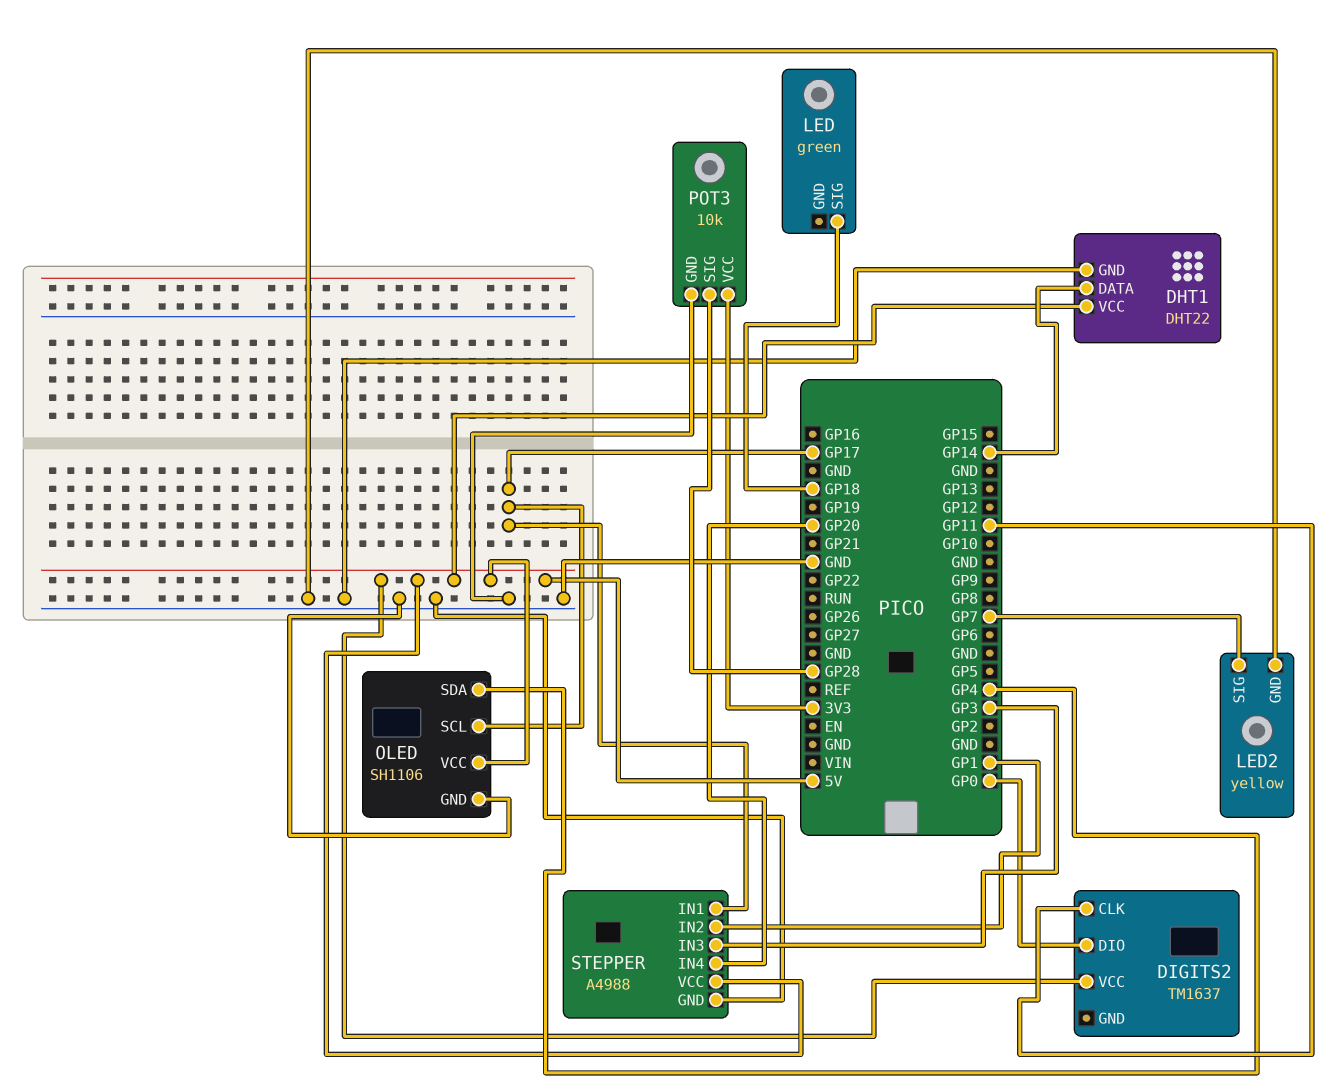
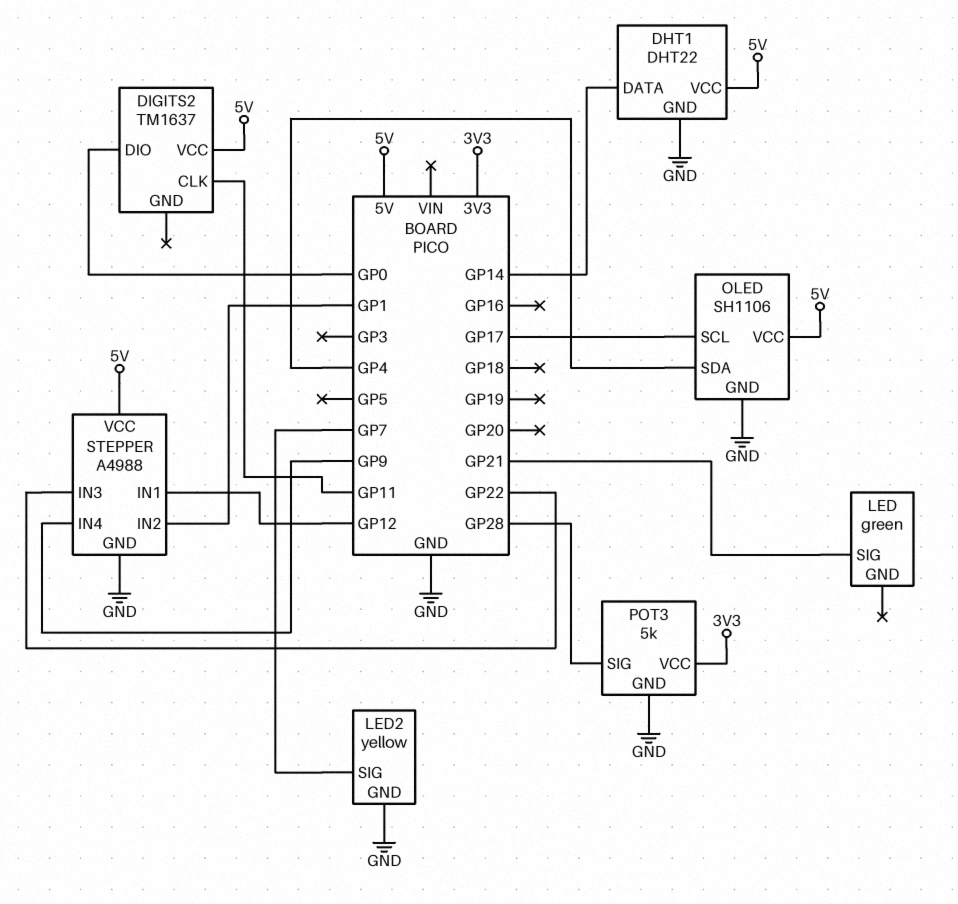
LED pin SIG: GP18 -> GP21
POT3: 10k -> 5k
STEPPER pin IN1: GP17 -> GP12
STEPPER pin IN3: GP3 -> GP22
STEPPER pin IN4: GP20 -> GP9

